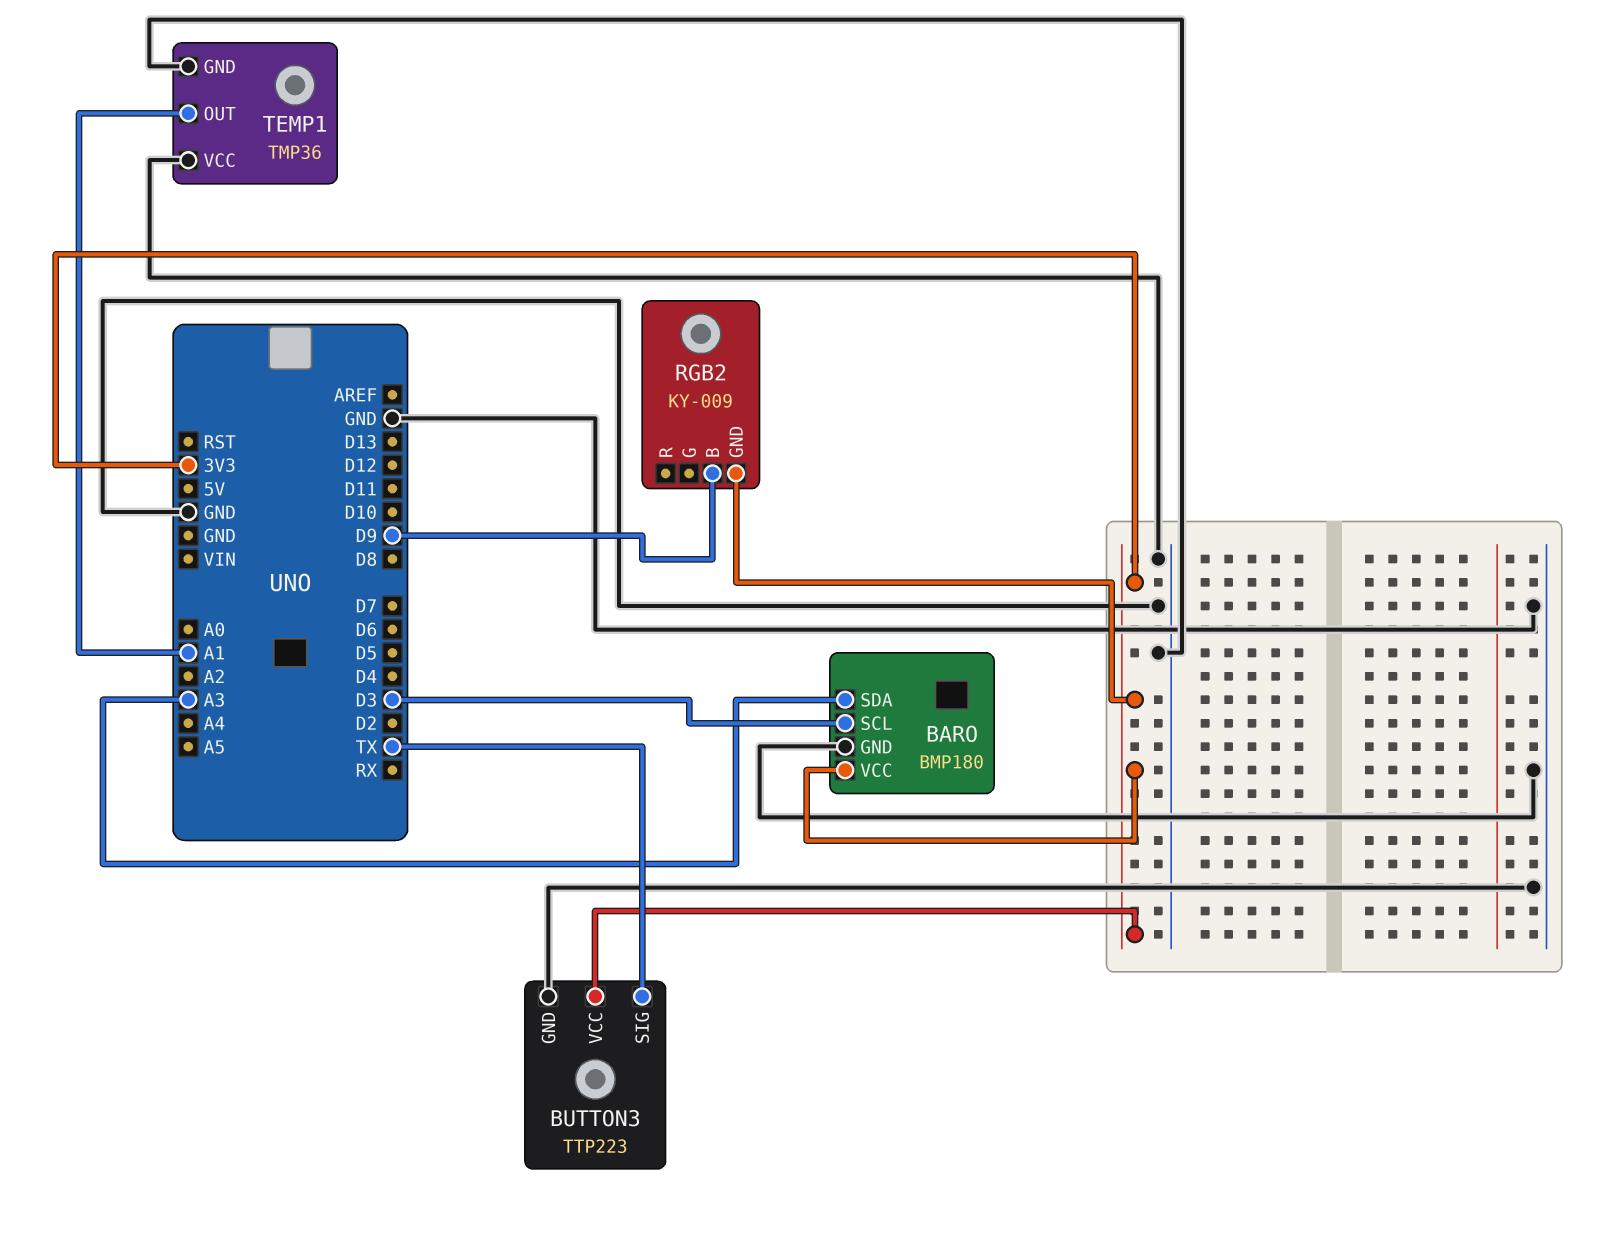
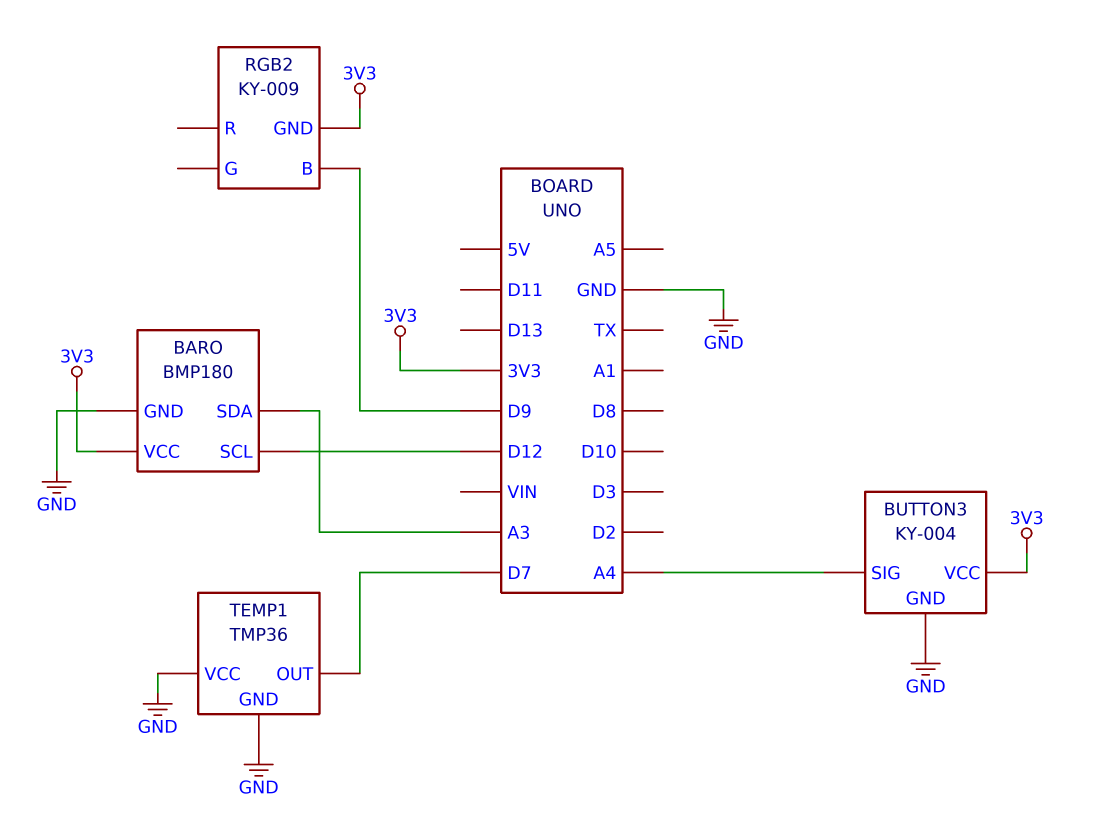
BARO pin SCL: D3 -> D12
BUTTON3: TTP223 -> KY-004
BUTTON3 pin SIG: TX -> A4
TEMP1 pin OUT: A1 -> D7

